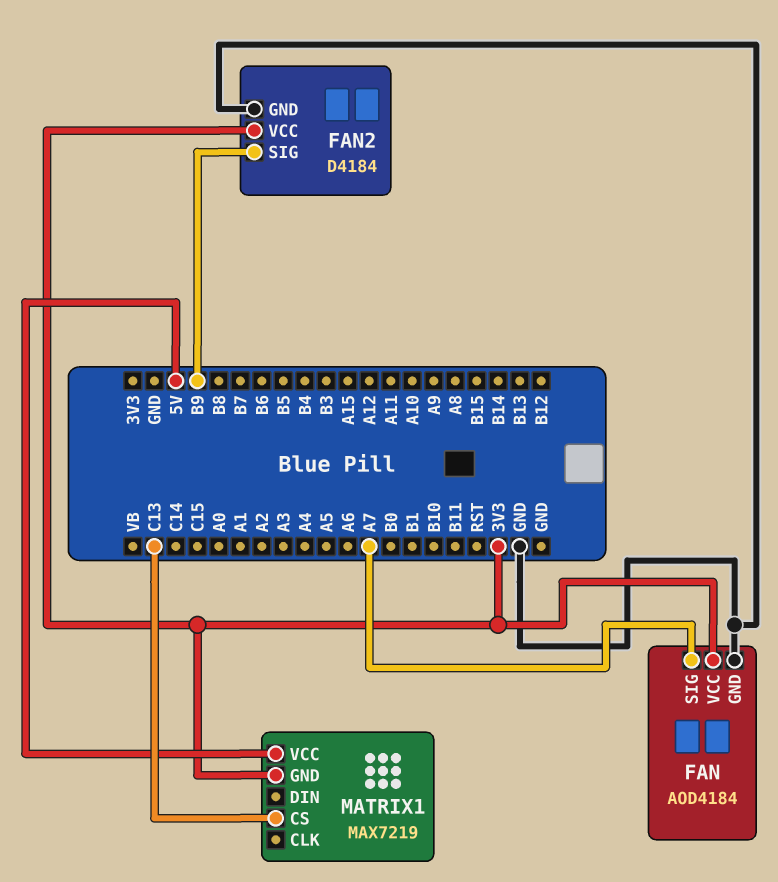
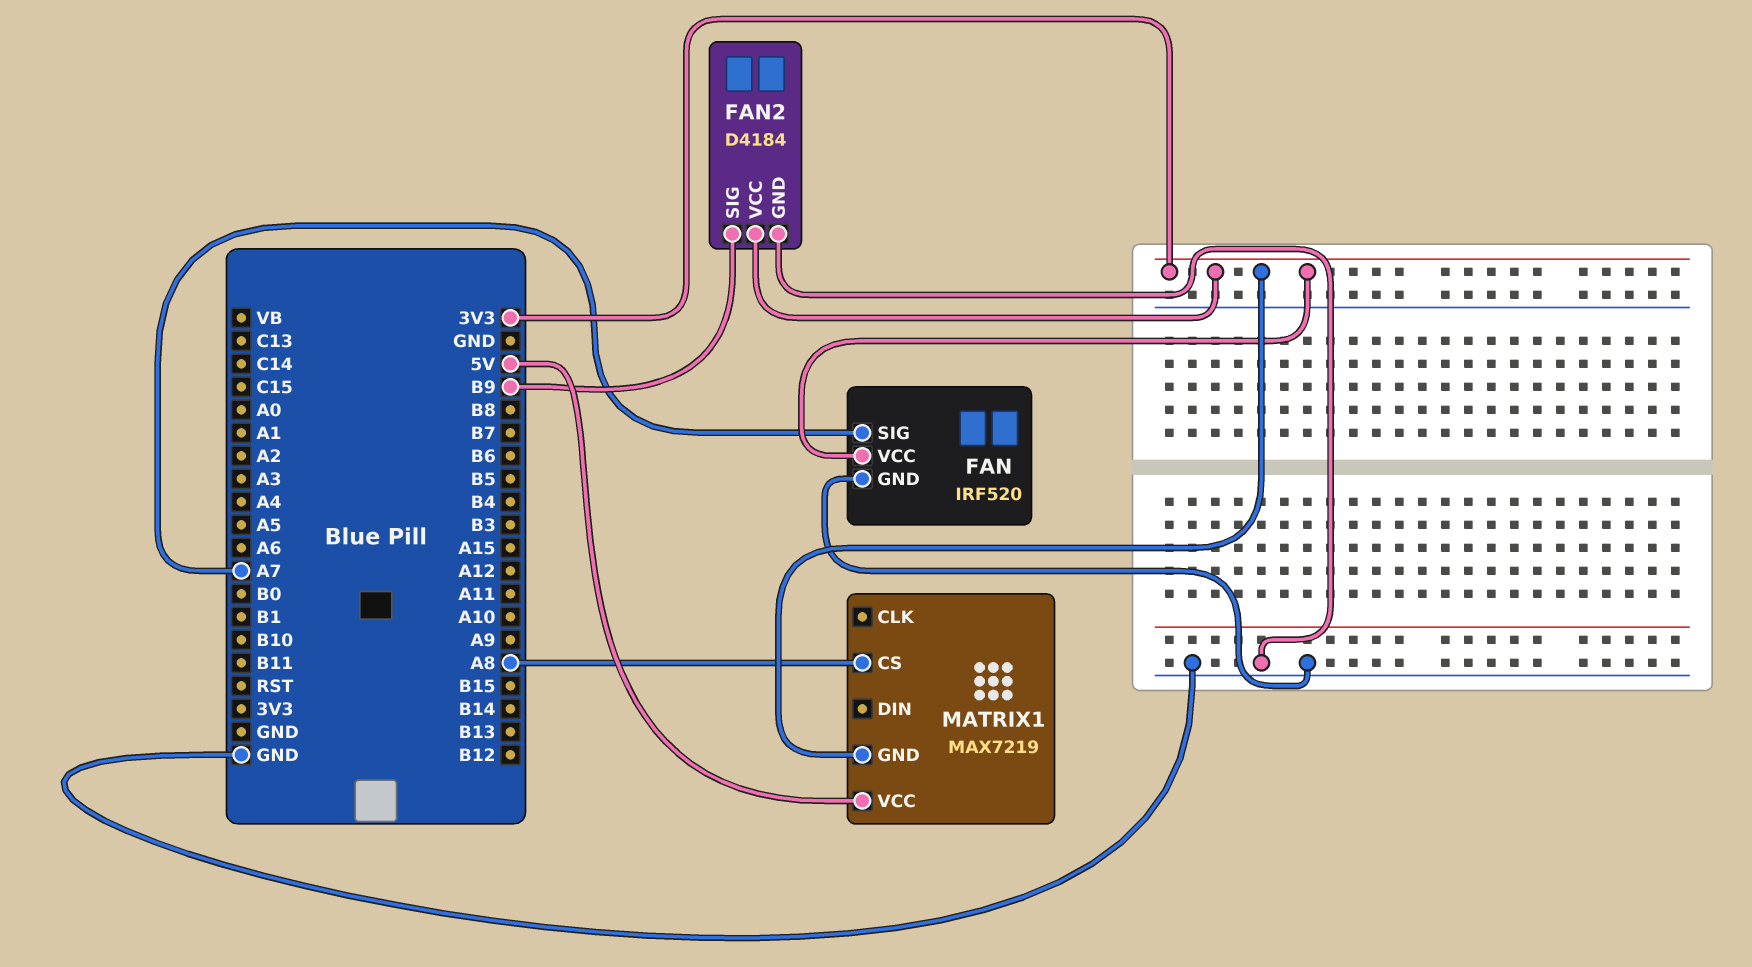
FAN: AOD4184 -> IRF520
MATRIX1 pin CS: C13 -> A8

